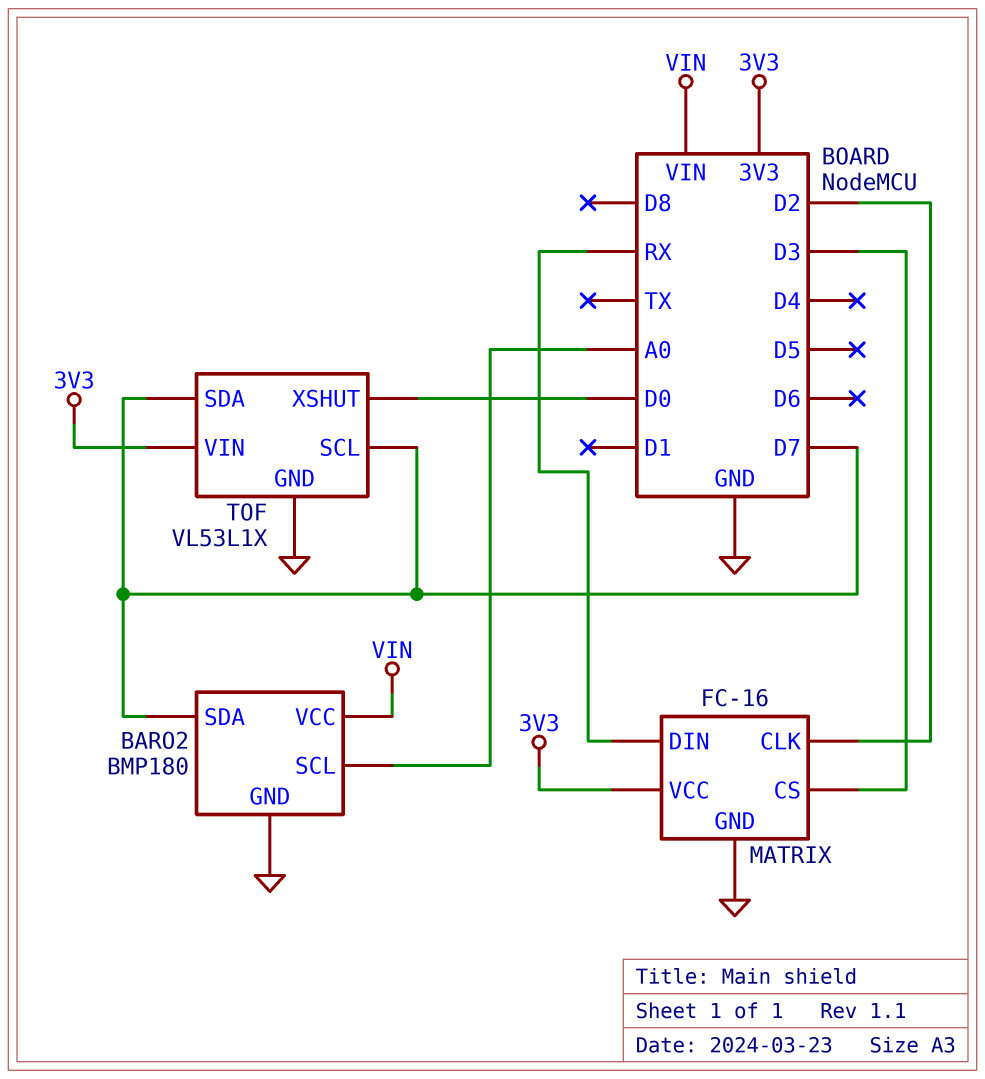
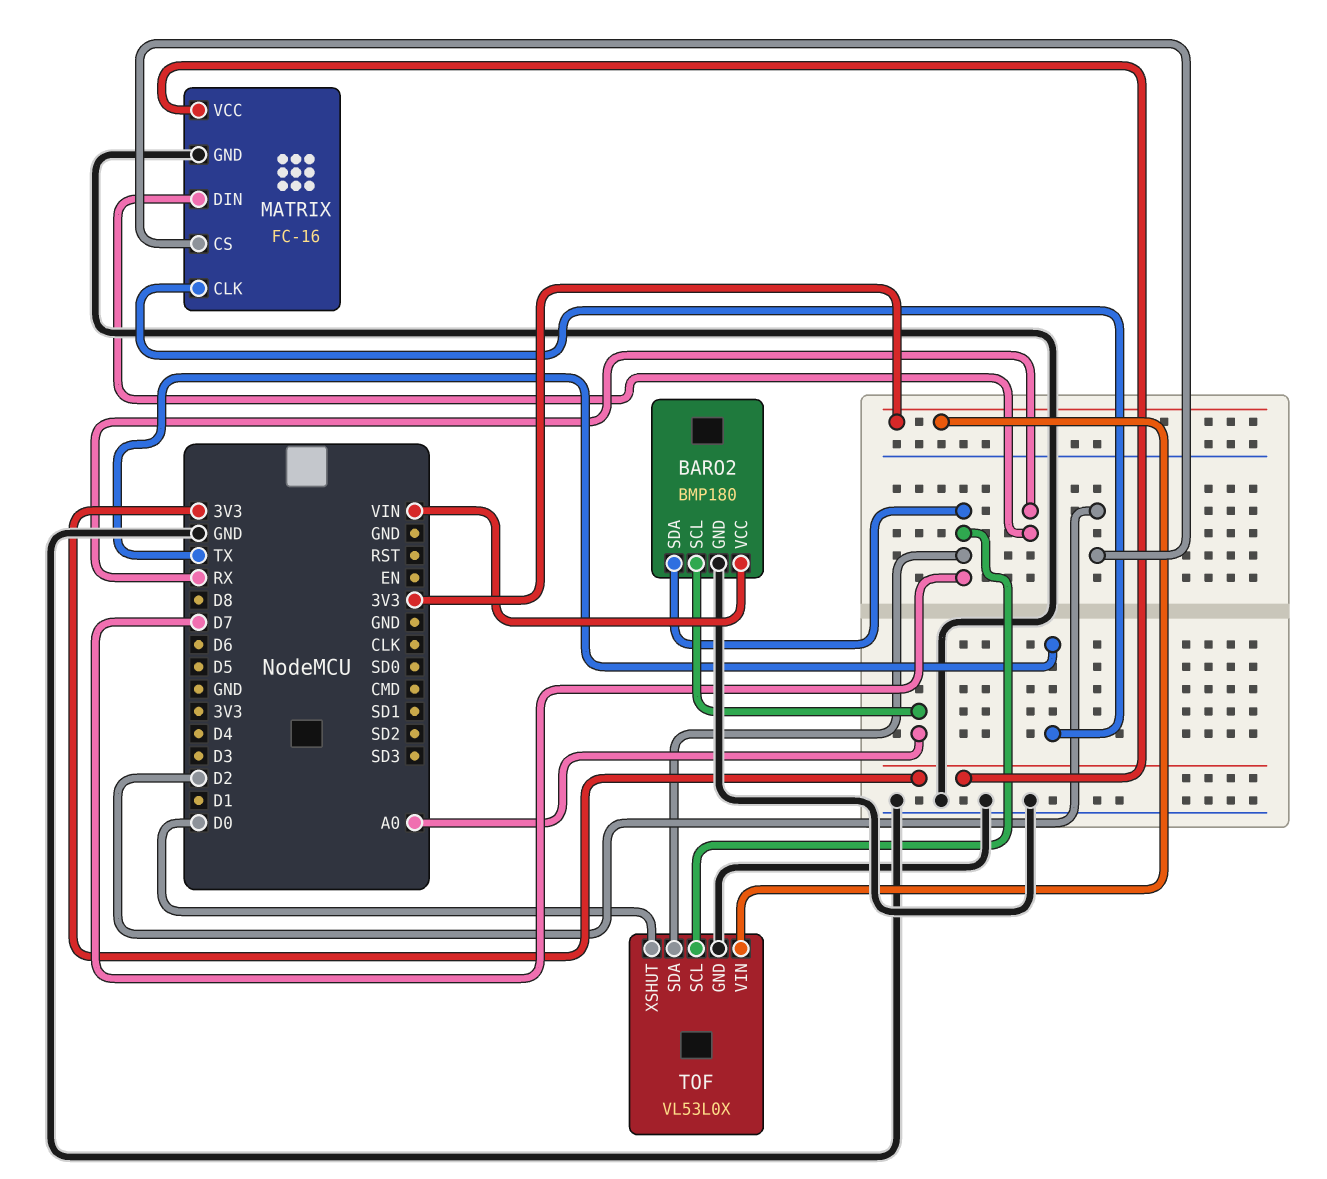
MATRIX pin CLK: D2 -> TX
MATRIX pin CS: D3 -> D2
TOF: VL53L1X -> VL53L0X

